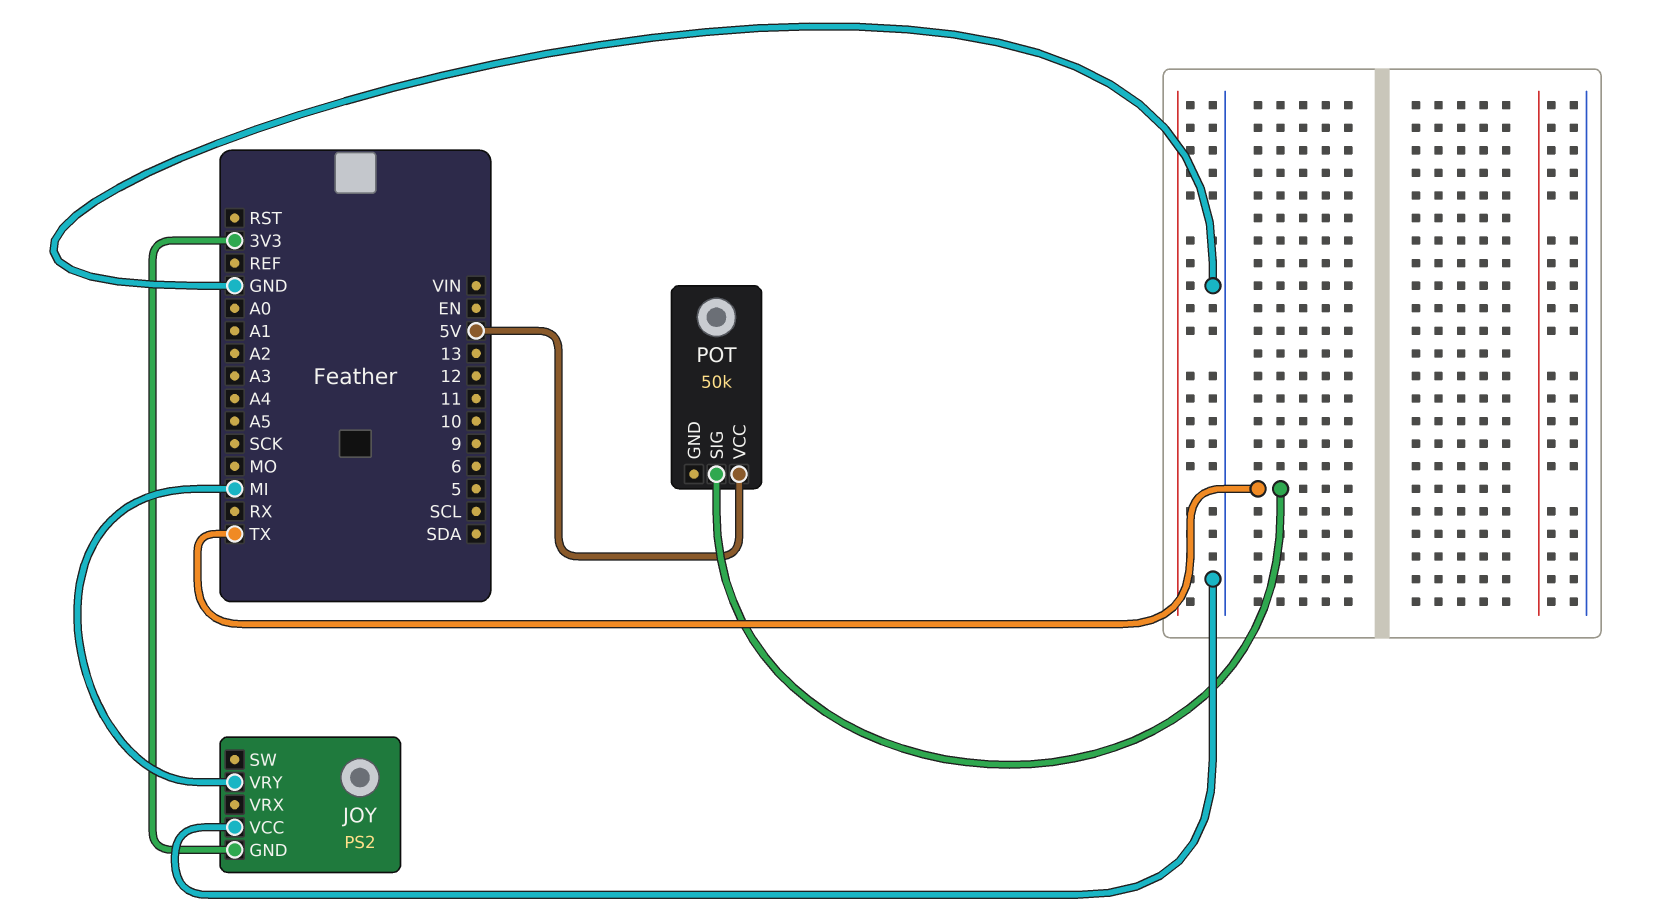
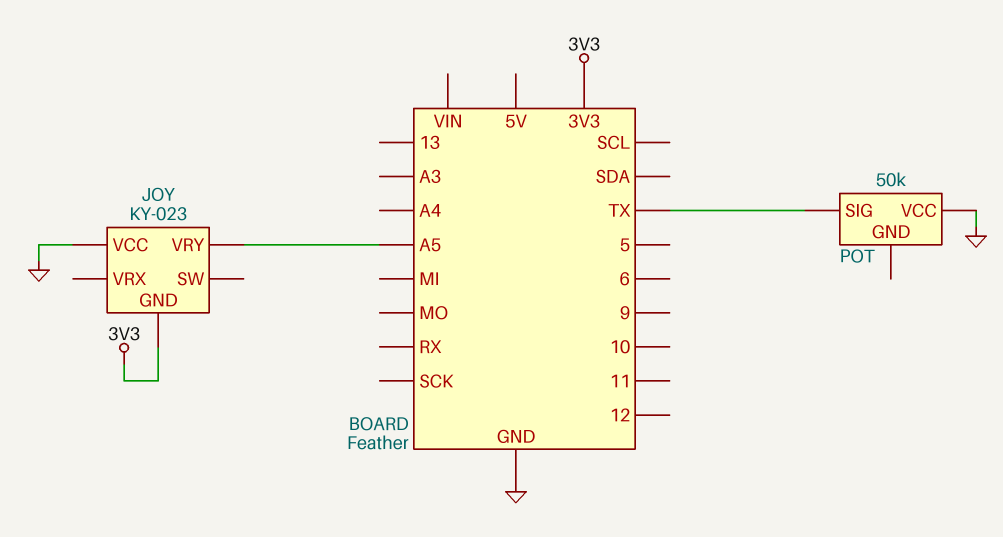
JOY: PS2 -> KY-023
JOY pin VRY: MI -> A5
POT pin VCC: 5V -> GND

